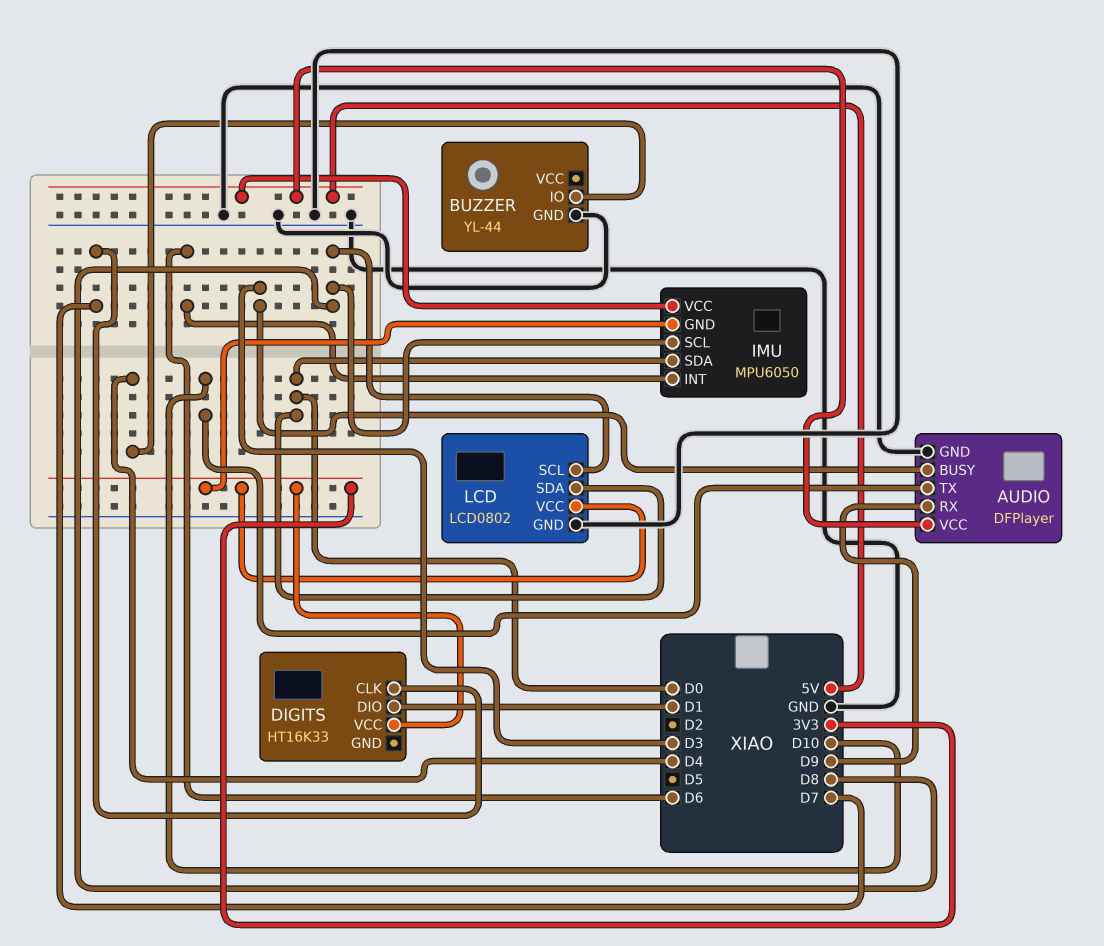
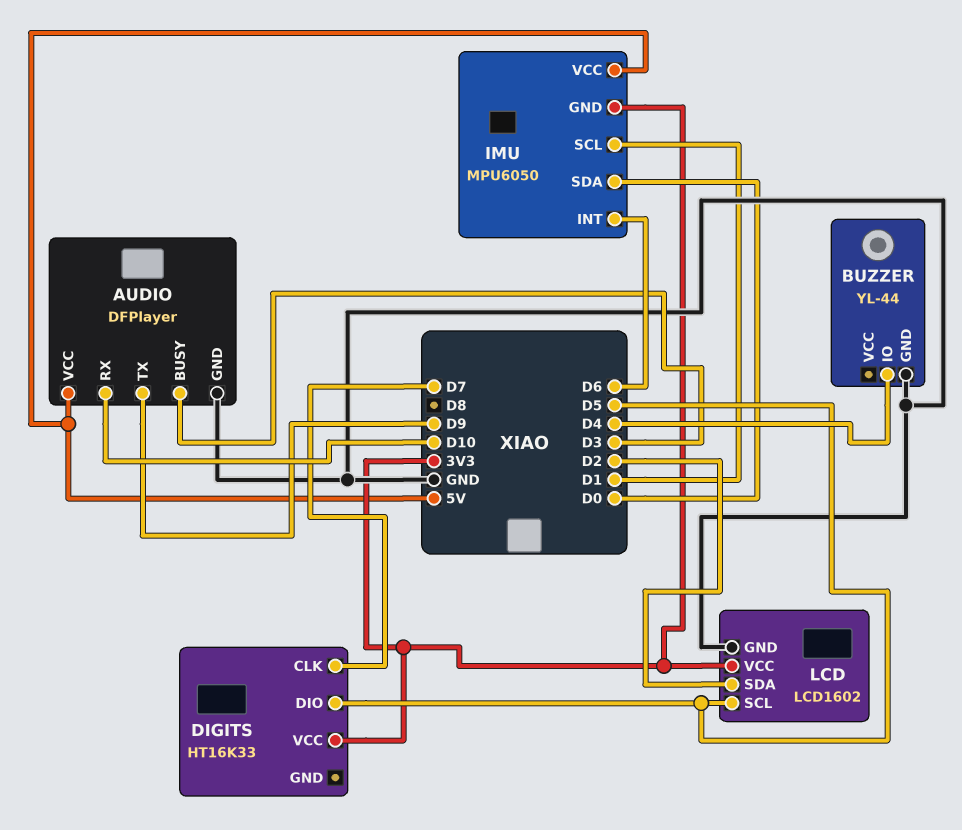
AUDIO pin RX: D9 -> D10
AUDIO pin TX: D10 -> D9
DIGITS pin DIO: D1 -> D5
IMU pin SCL: D8 -> D1
LCD: LCD0802 -> LCD1602
LCD pin SCL: D8 -> D5
LCD pin SDA: D0 -> D2

